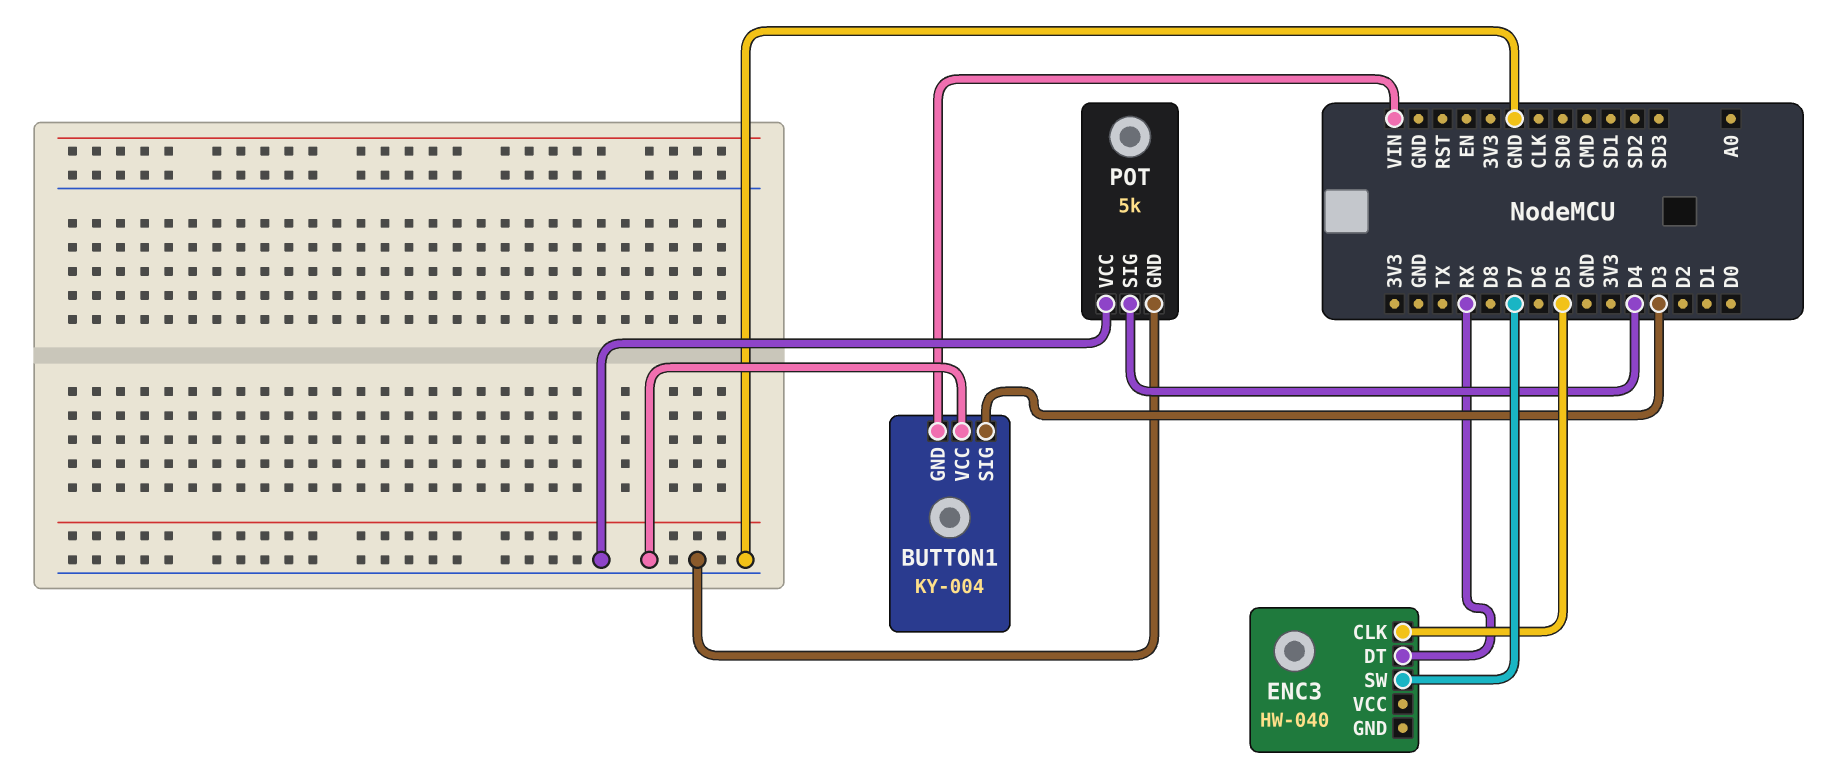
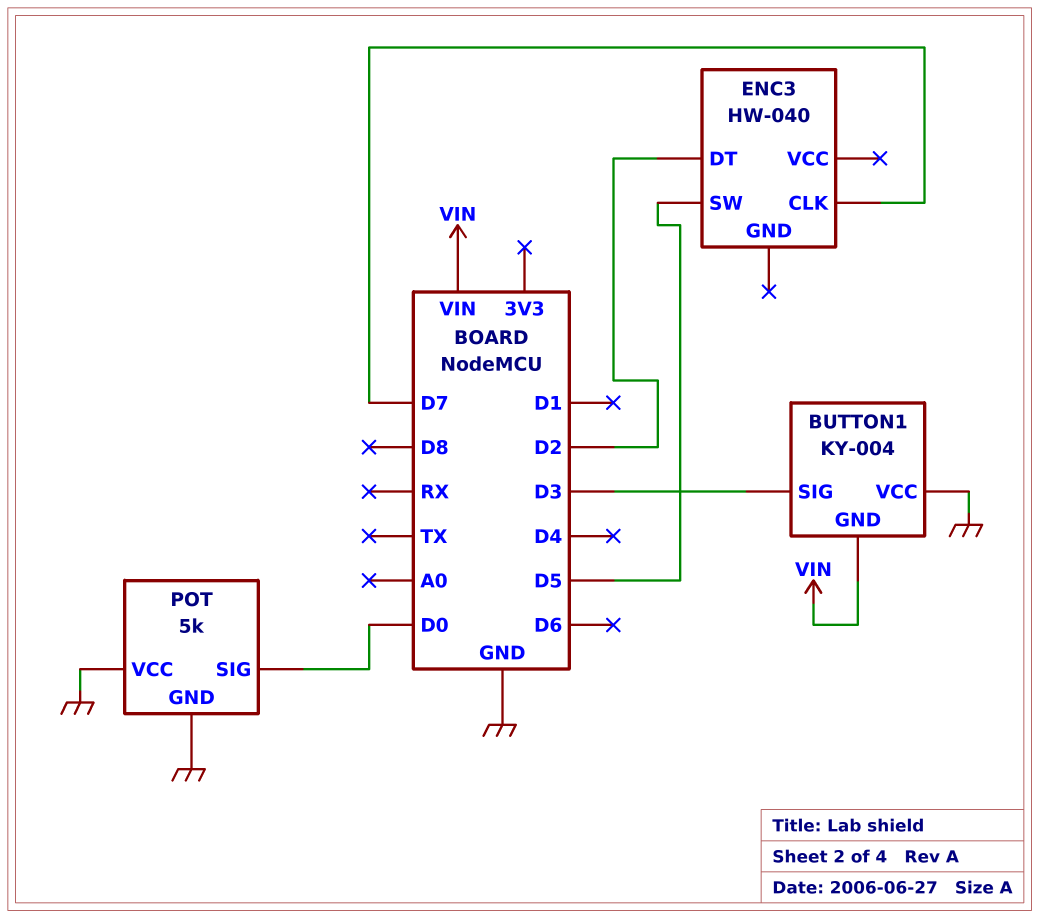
ENC3 pin CLK: D5 -> D7
ENC3 pin DT: RX -> D2
ENC3 pin SW: D7 -> D5
POT pin SIG: D4 -> D0

